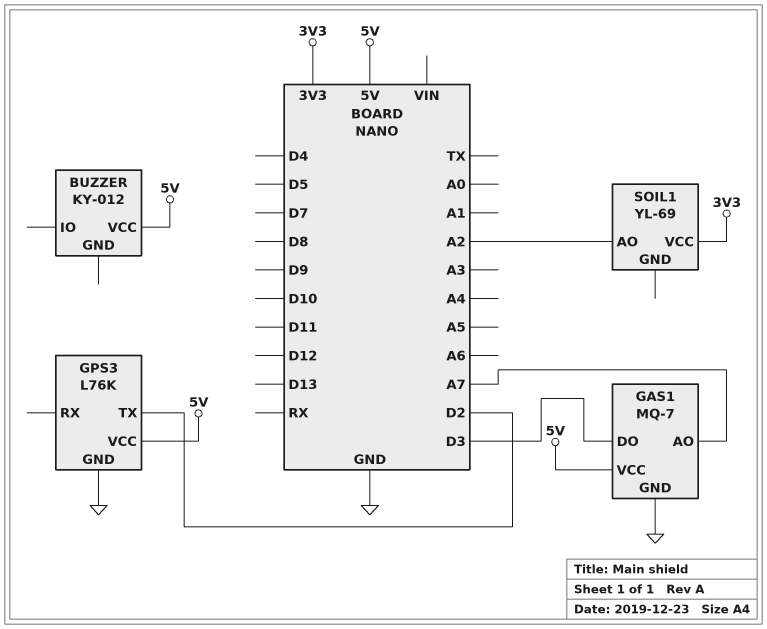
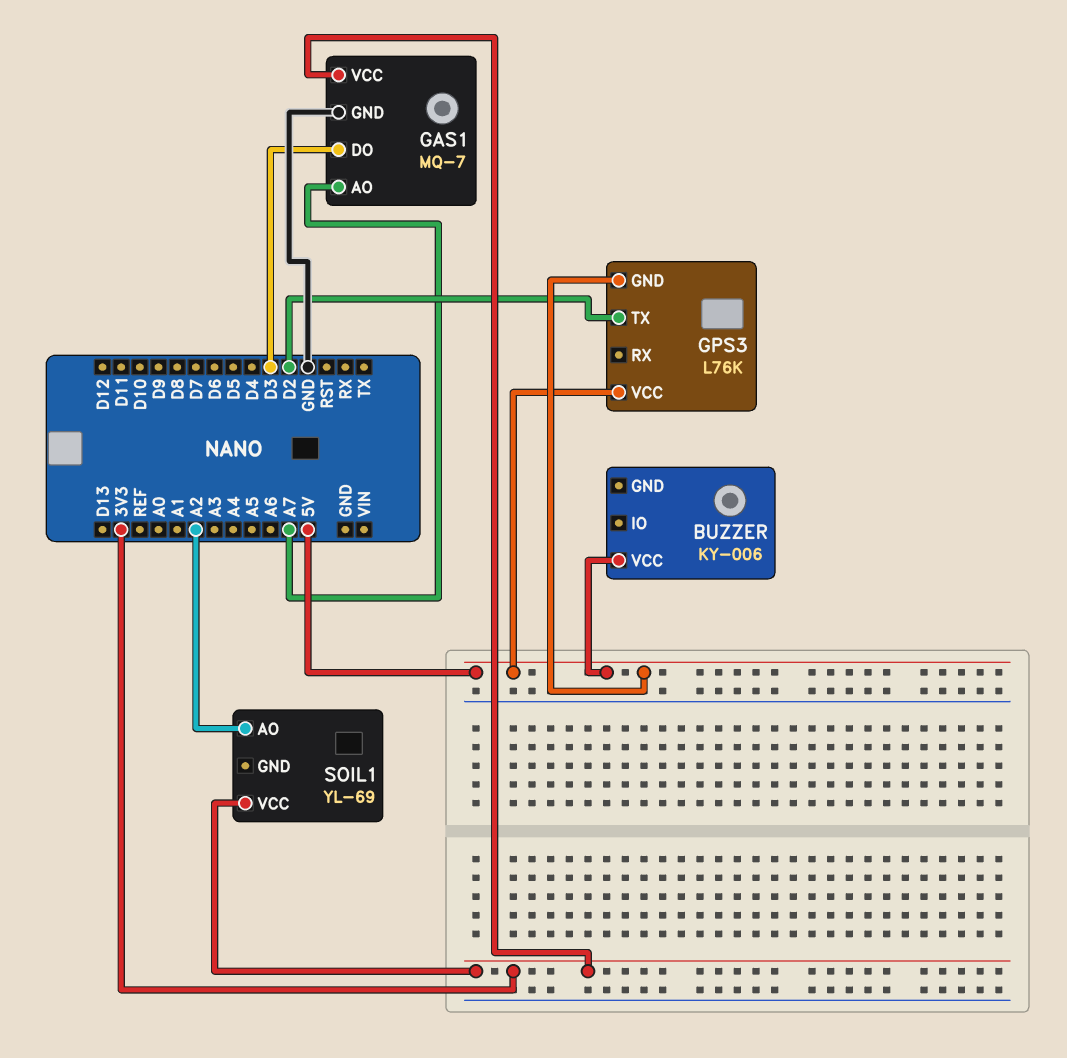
BUZZER: KY-012 -> KY-006
GAS1 pin VCC: 5V -> 3V3
GPS3 pin GND: GND -> 5V

